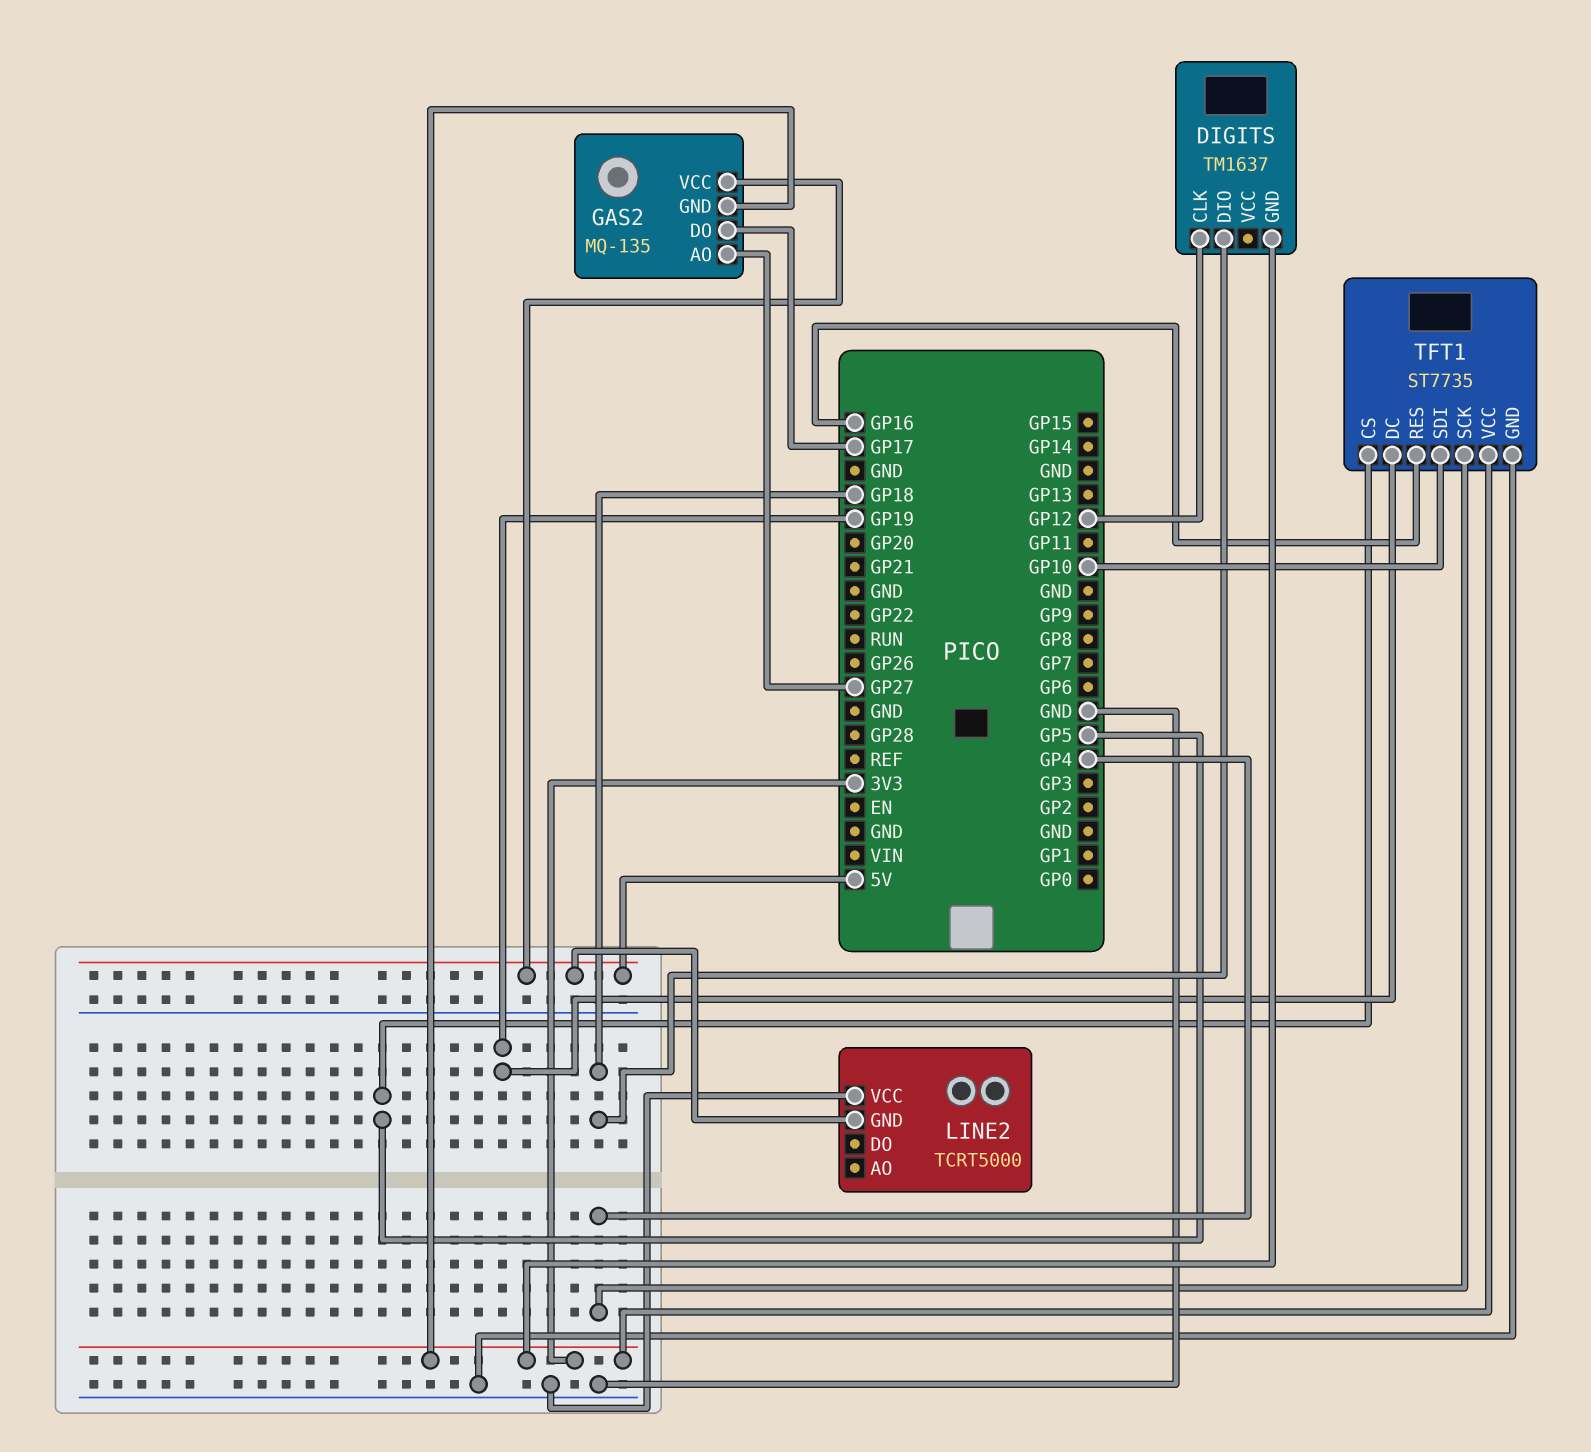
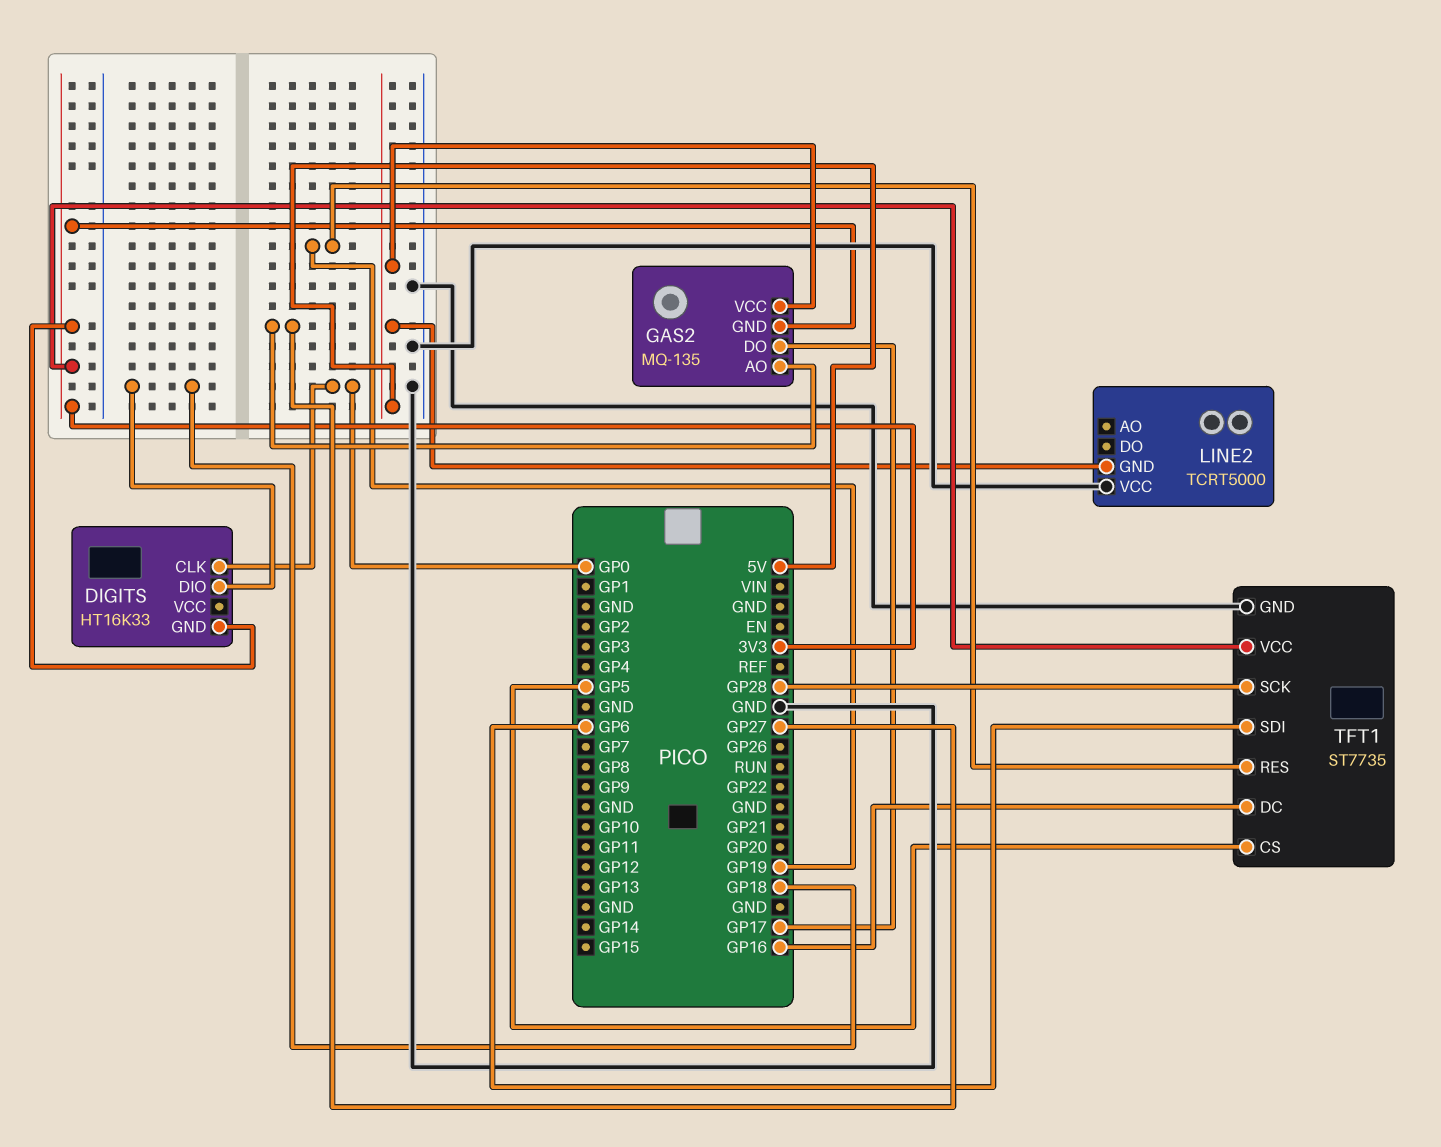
DIGITS: TM1637 -> HT16K33
DIGITS pin CLK: GP12 -> GP0
TFT1 pin DC: GP19 -> GP16
TFT1 pin RES: GP16 -> GP19
TFT1 pin SCK: GP4 -> GP28
TFT1 pin SDI: GP10 -> GP6

